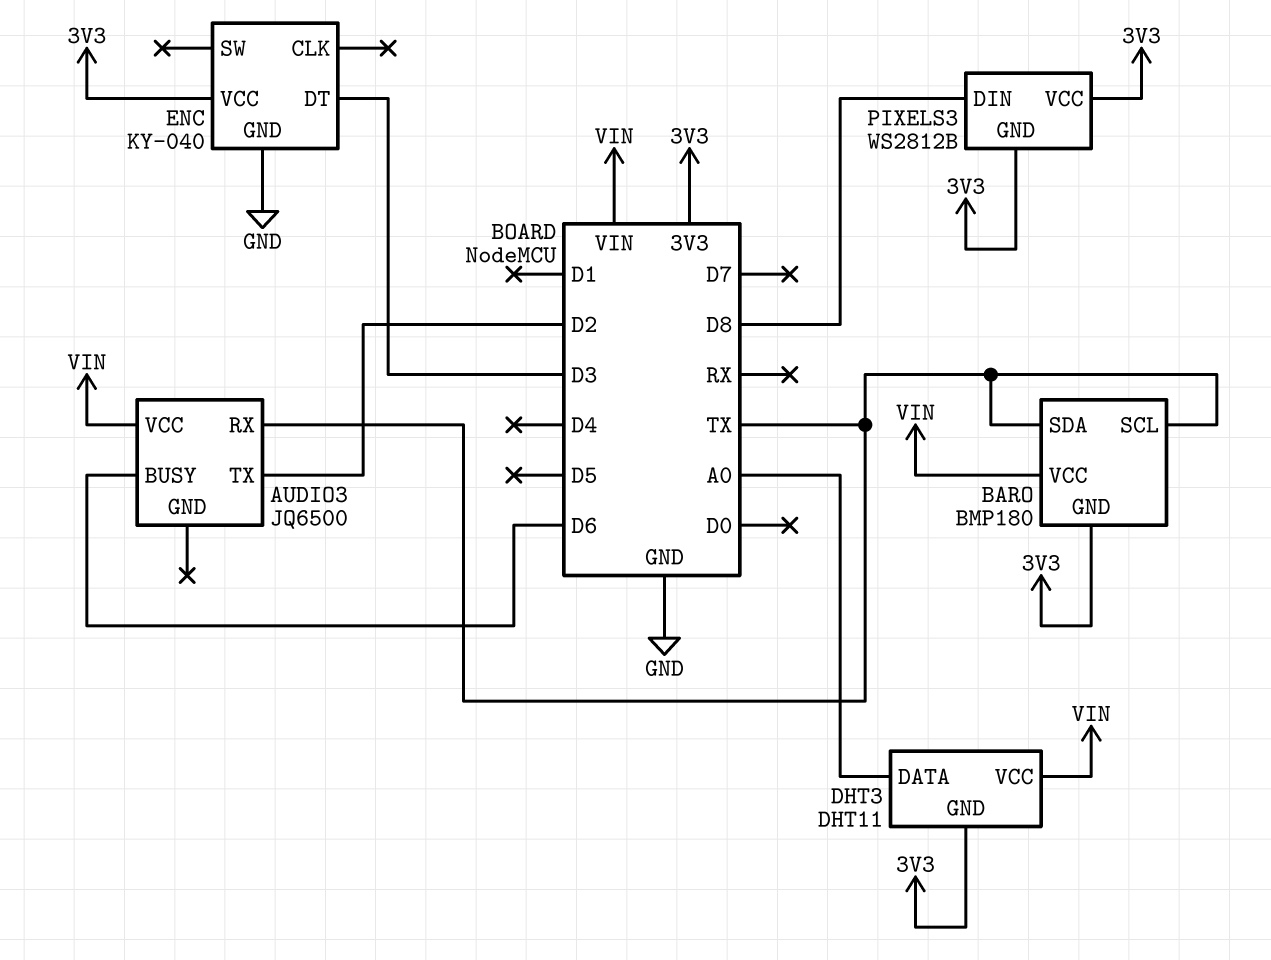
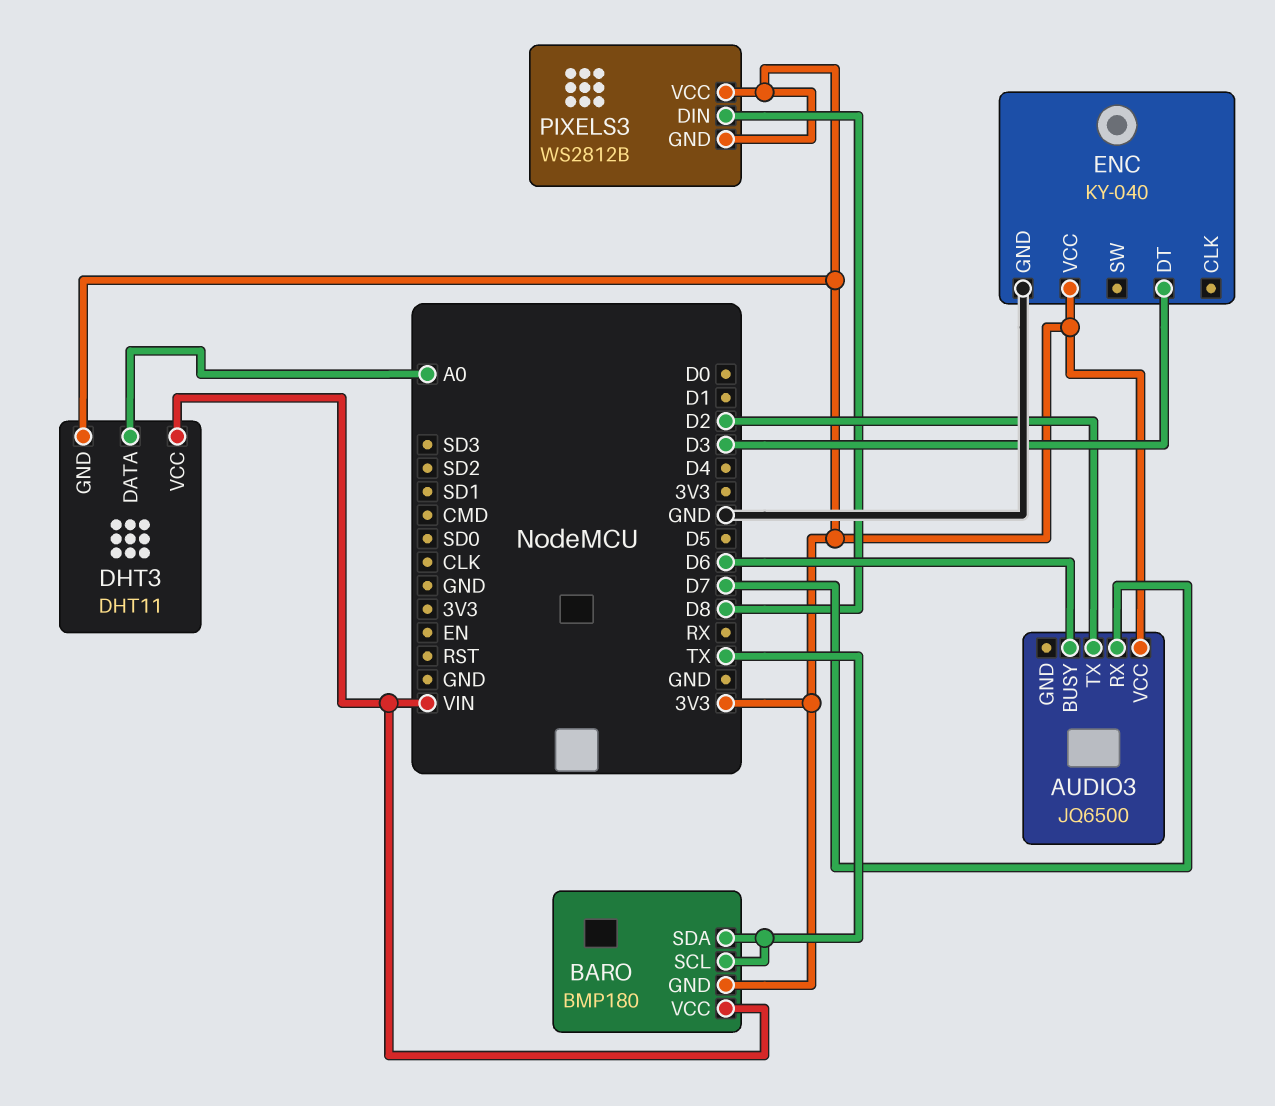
AUDIO3 pin RX: TX -> D7
AUDIO3 pin VCC: VIN -> 3V3

